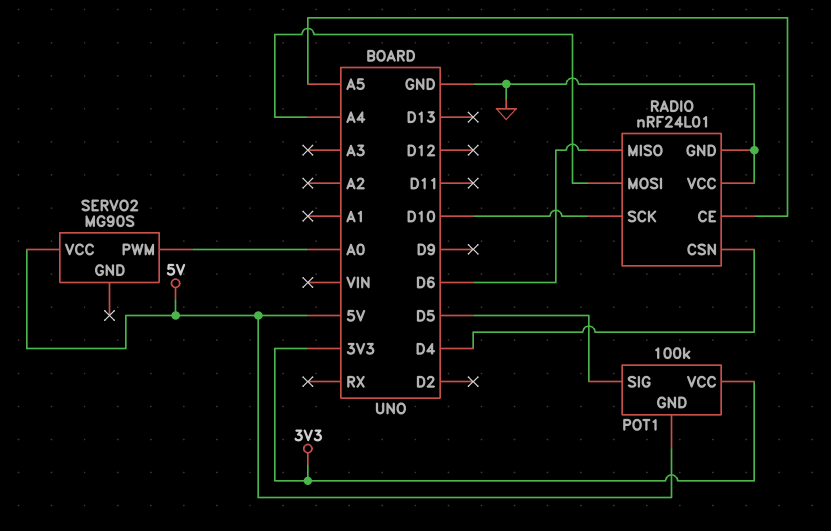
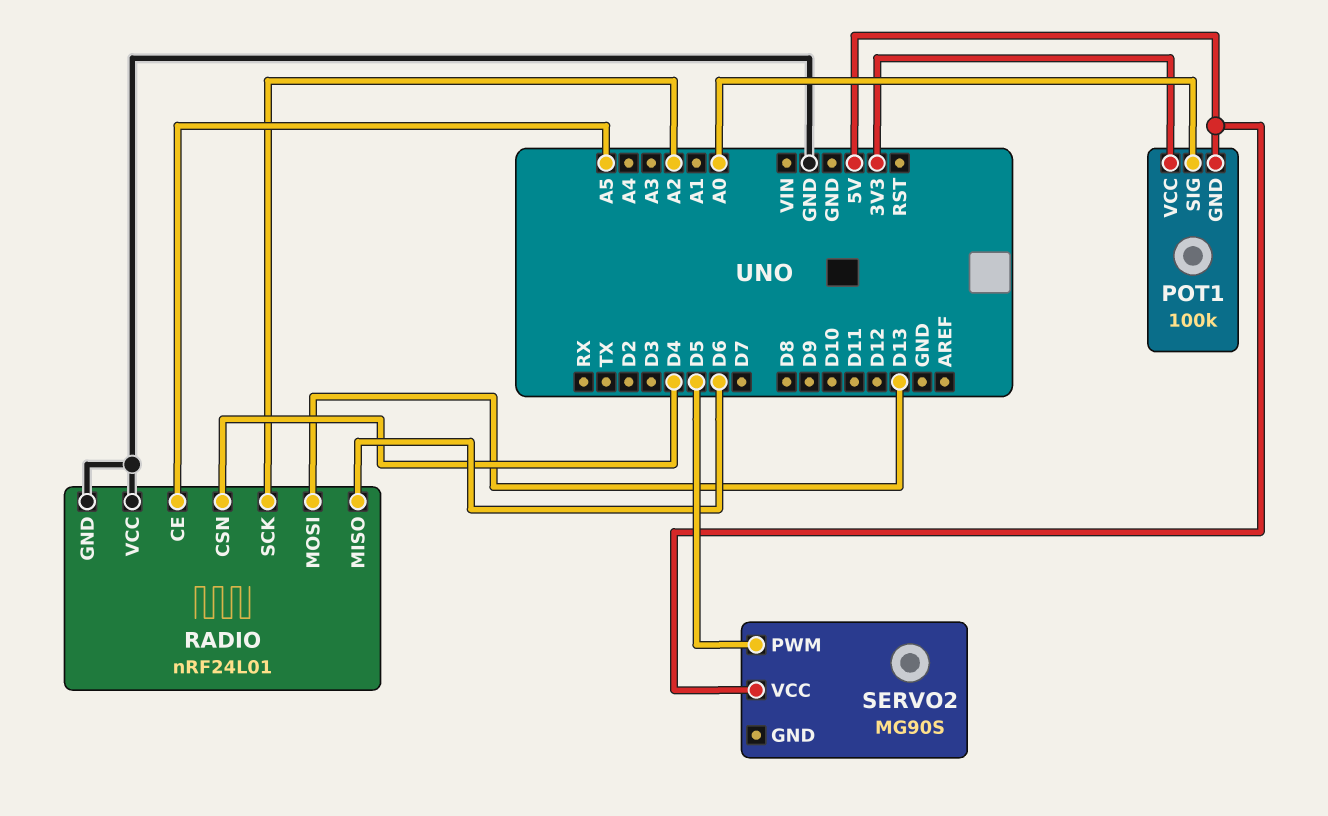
POT1 pin SIG: D5 -> A0
RADIO pin MOSI: A4 -> D13
RADIO pin SCK: D10 -> A2
SERVO2 pin PWM: A0 -> D5

